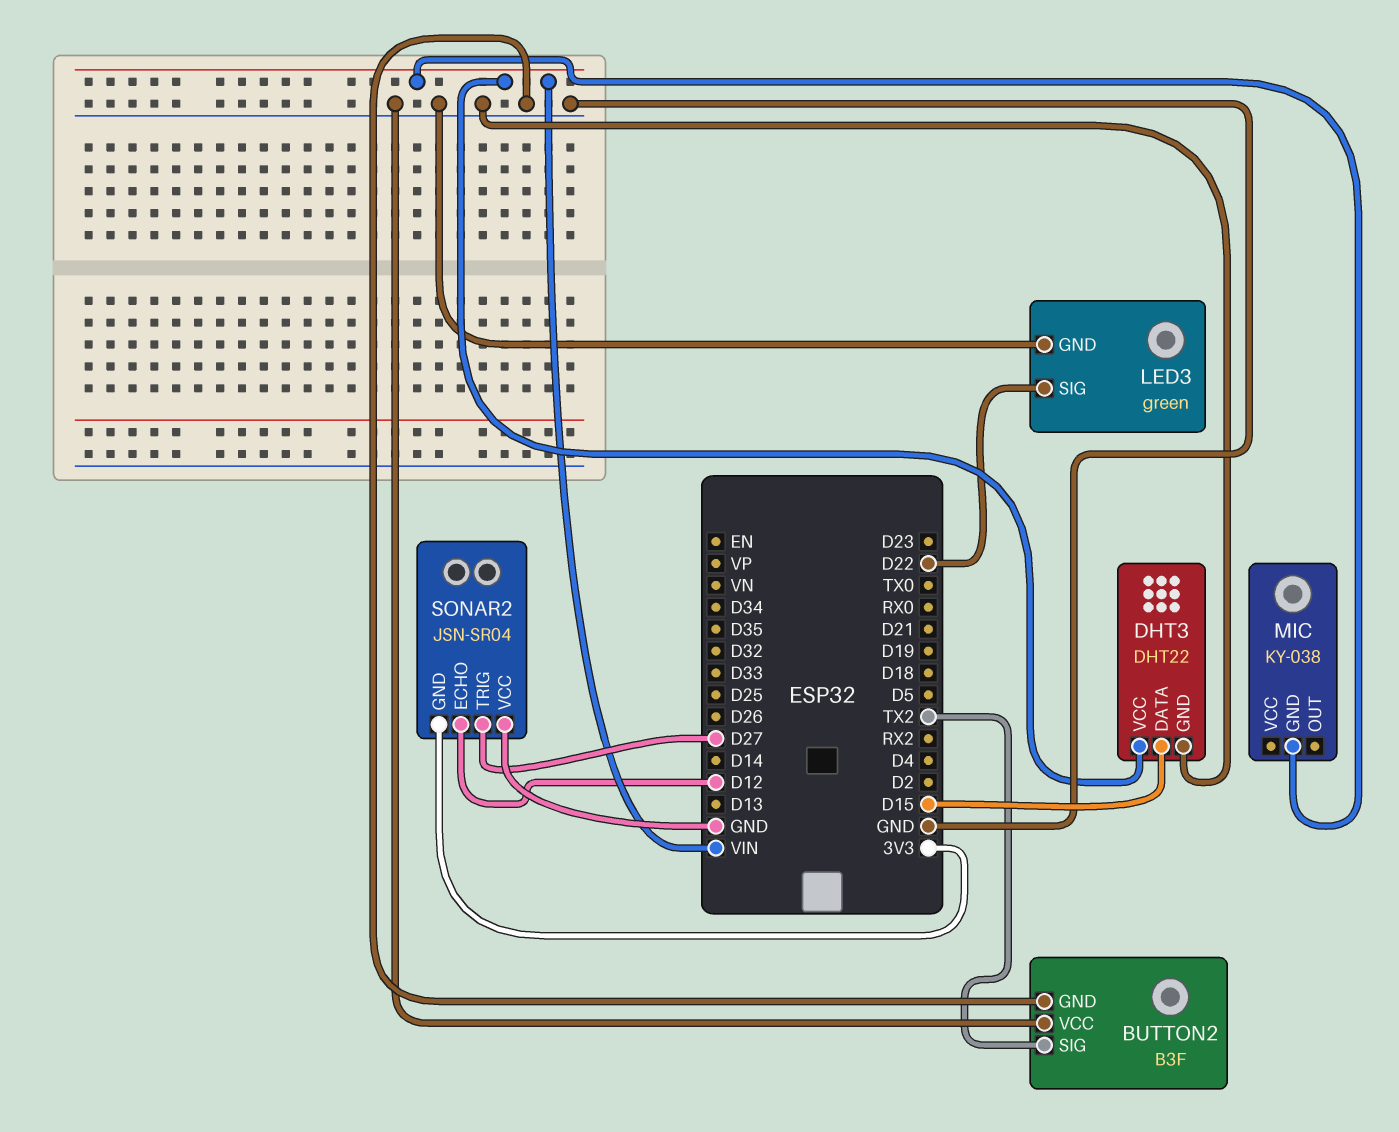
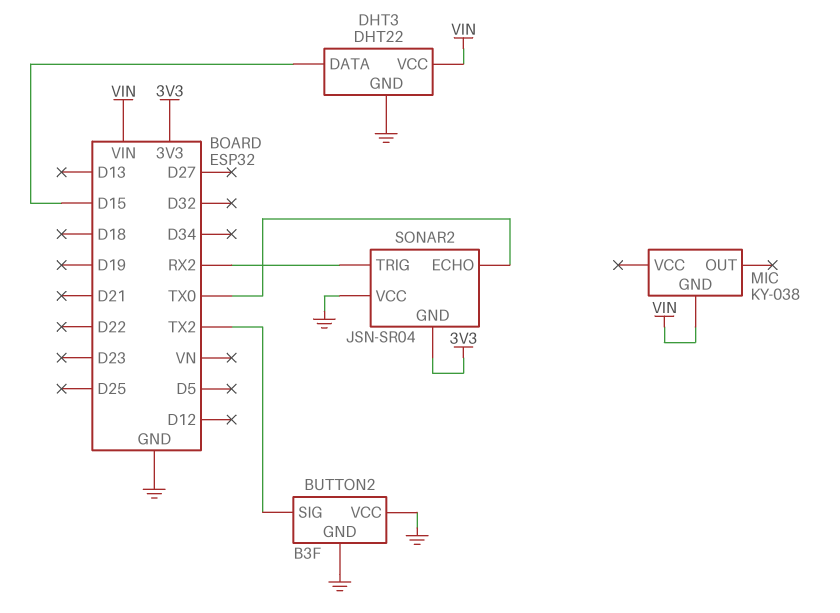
LED3: green -> none
LED3 pin GND: GND -> none
LED3 pin SIG: D22 -> none
SONAR2 pin ECHO: D12 -> TX0
SONAR2 pin TRIG: D27 -> RX2

